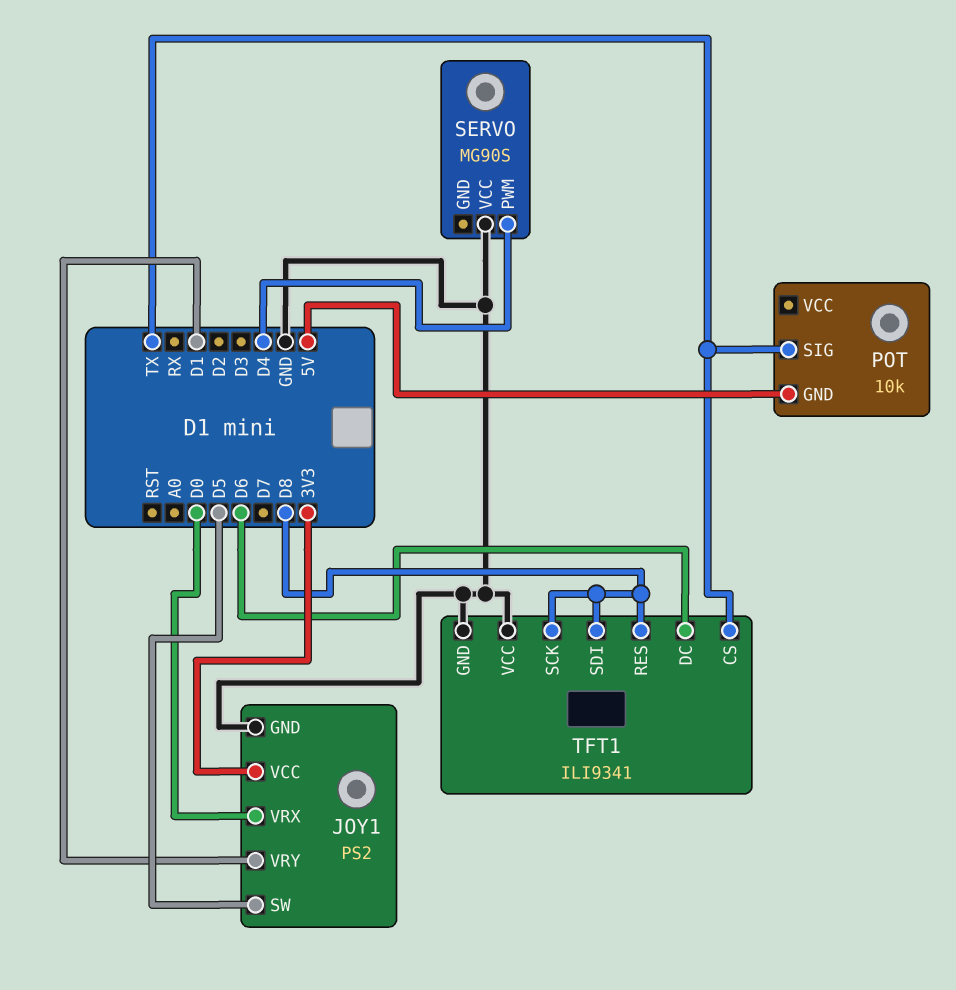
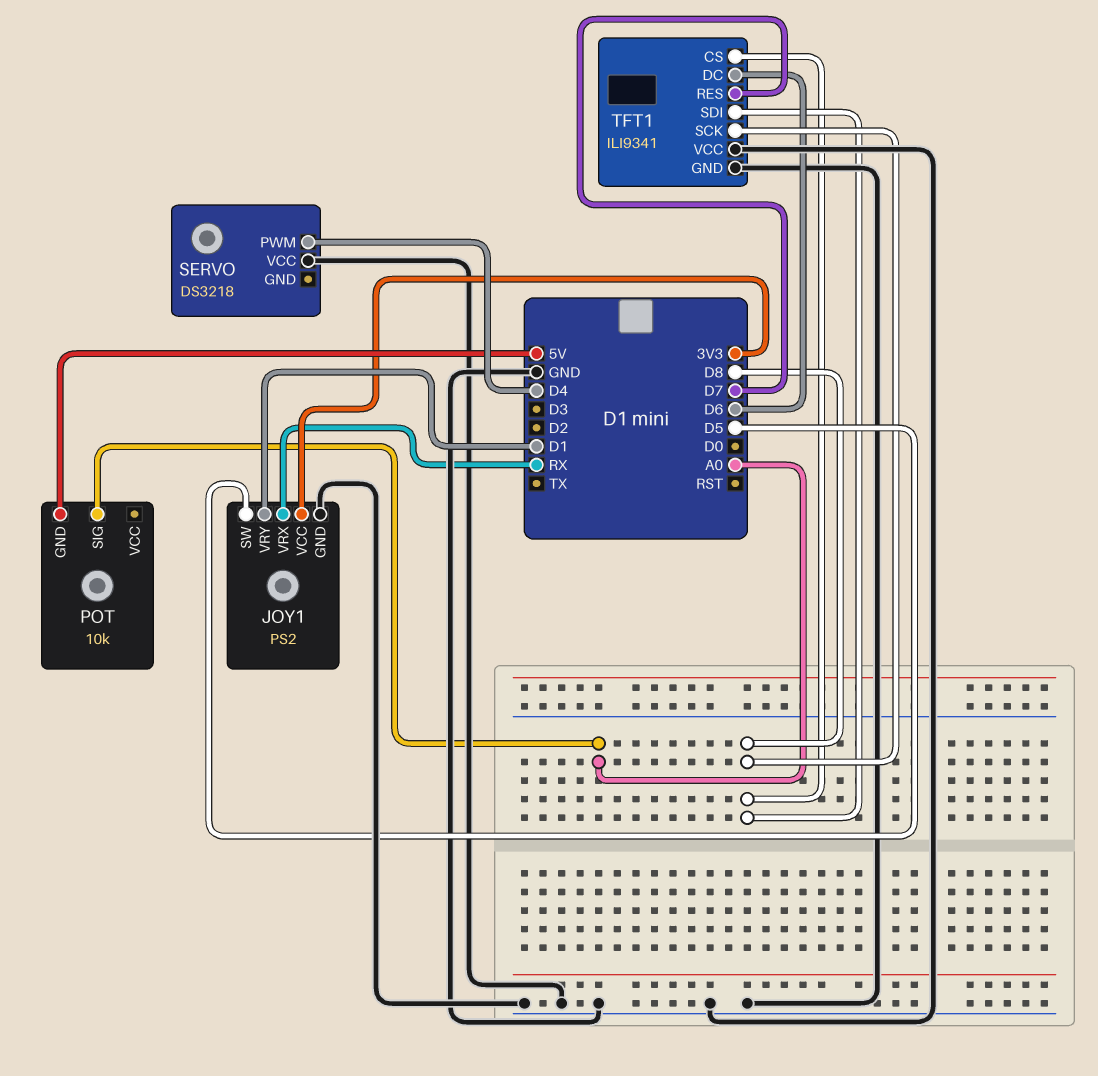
JOY1 pin VRX: D0 -> RX
POT pin SIG: TX -> A0
SERVO: MG90S -> DS3218
TFT1 pin CS: TX -> D8
TFT1 pin RES: D8 -> D7

